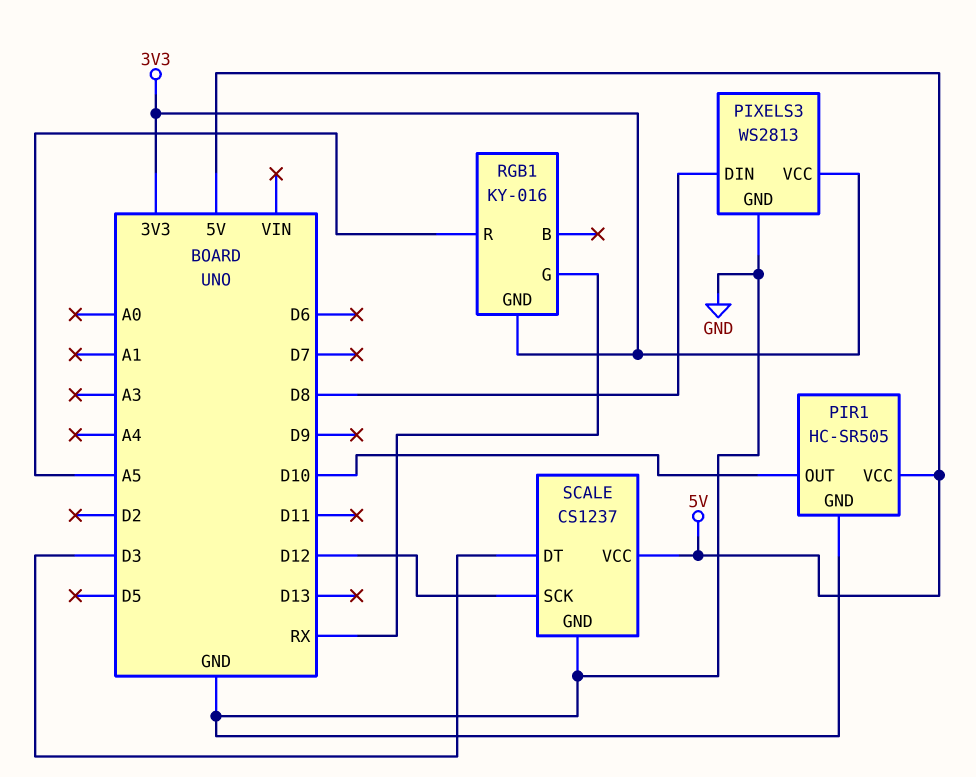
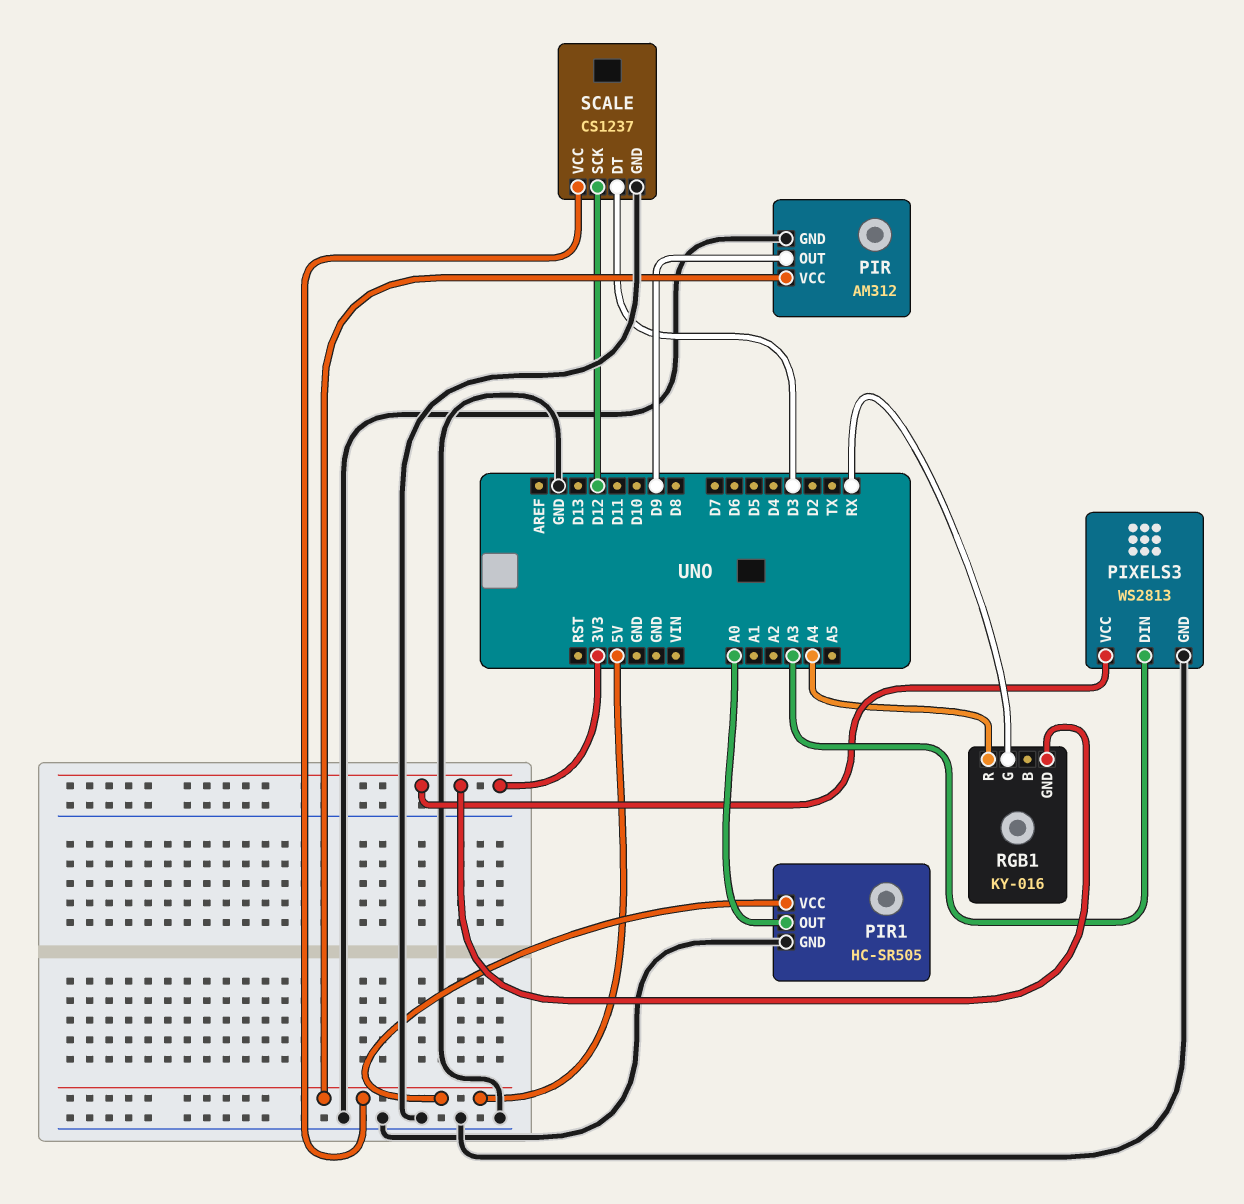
PIR: none -> AM312
PIR pin GND: none -> GND
PIR pin OUT: none -> D9
PIR pin VCC: none -> 5V
PIR1 pin OUT: D10 -> A0
PIXELS3 pin DIN: D8 -> A3
RGB1 pin R: A5 -> A4

